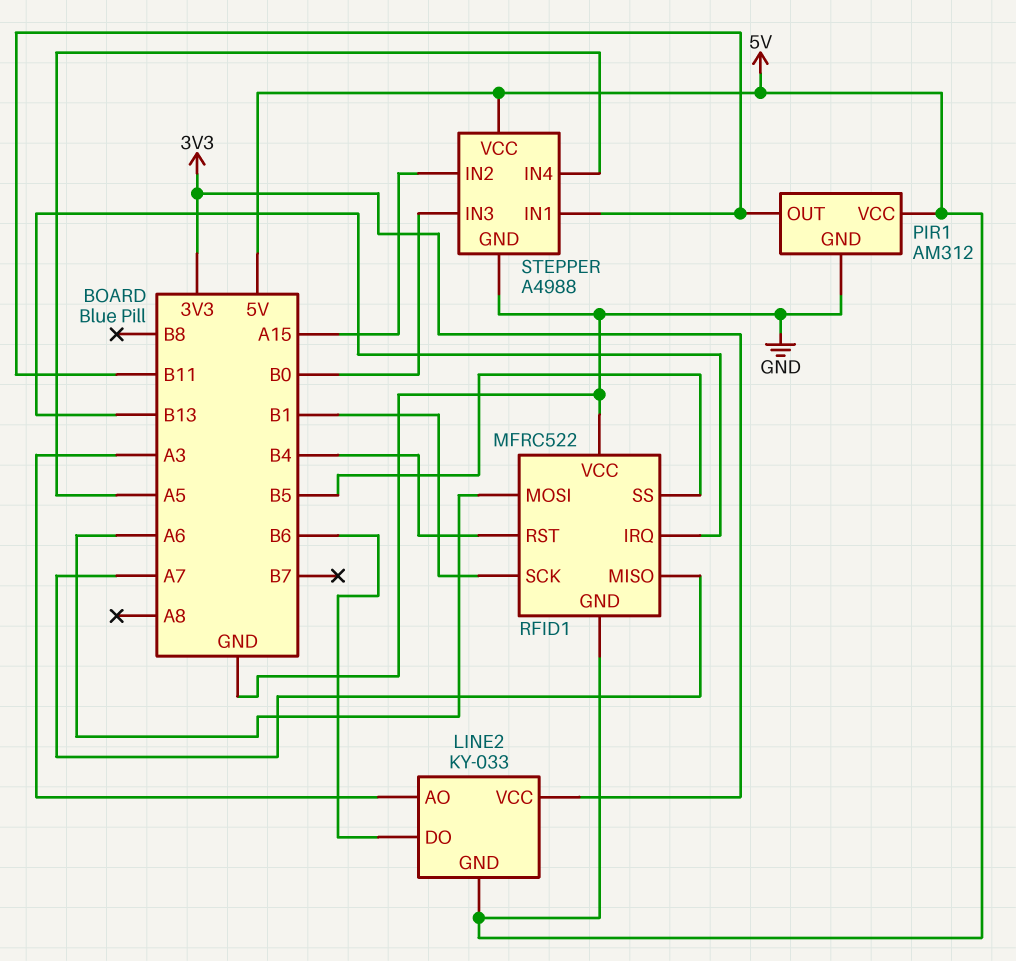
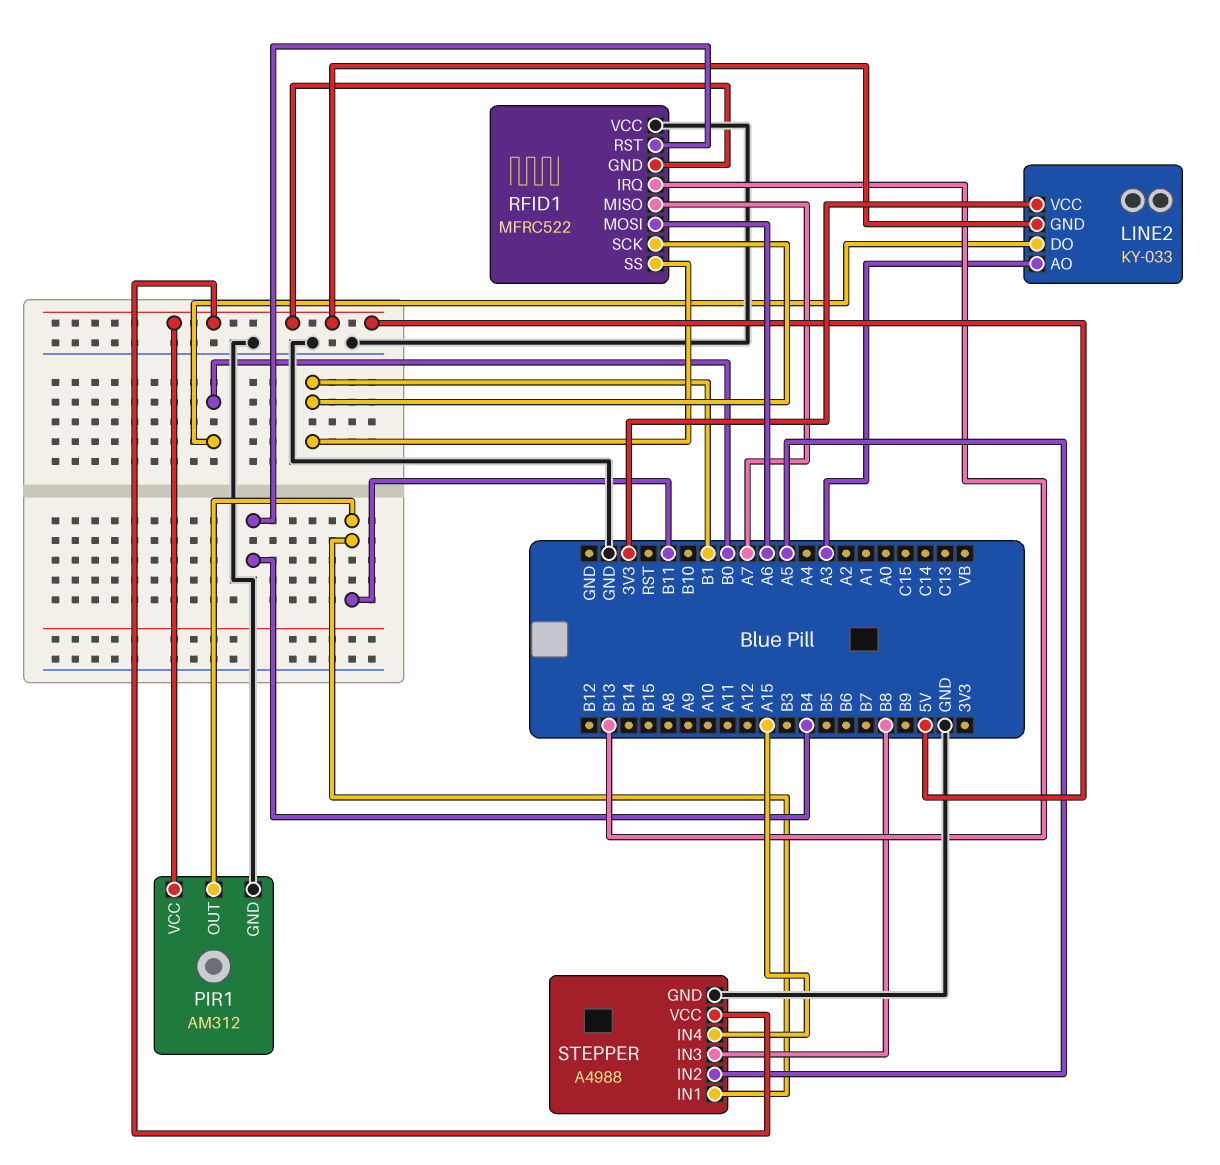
LINE2 pin DO: B6 -> B0
RFID1 pin SS: B5 -> B1
STEPPER pin IN2: A15 -> A5
STEPPER pin IN3: B0 -> B8
STEPPER pin IN4: A5 -> A15

